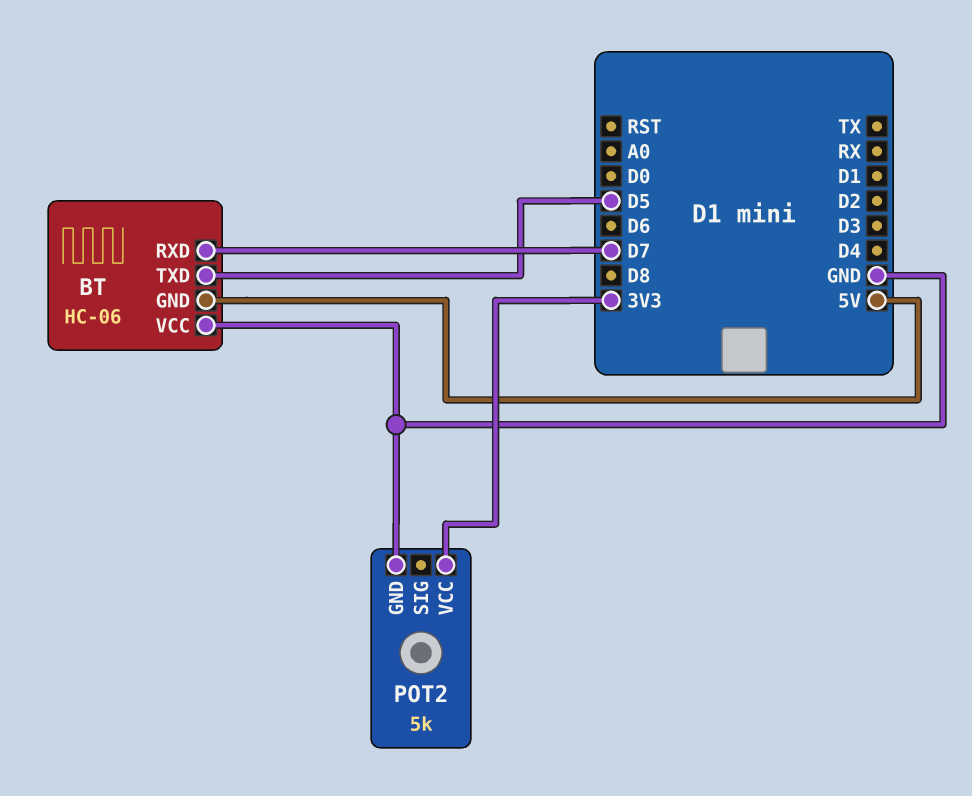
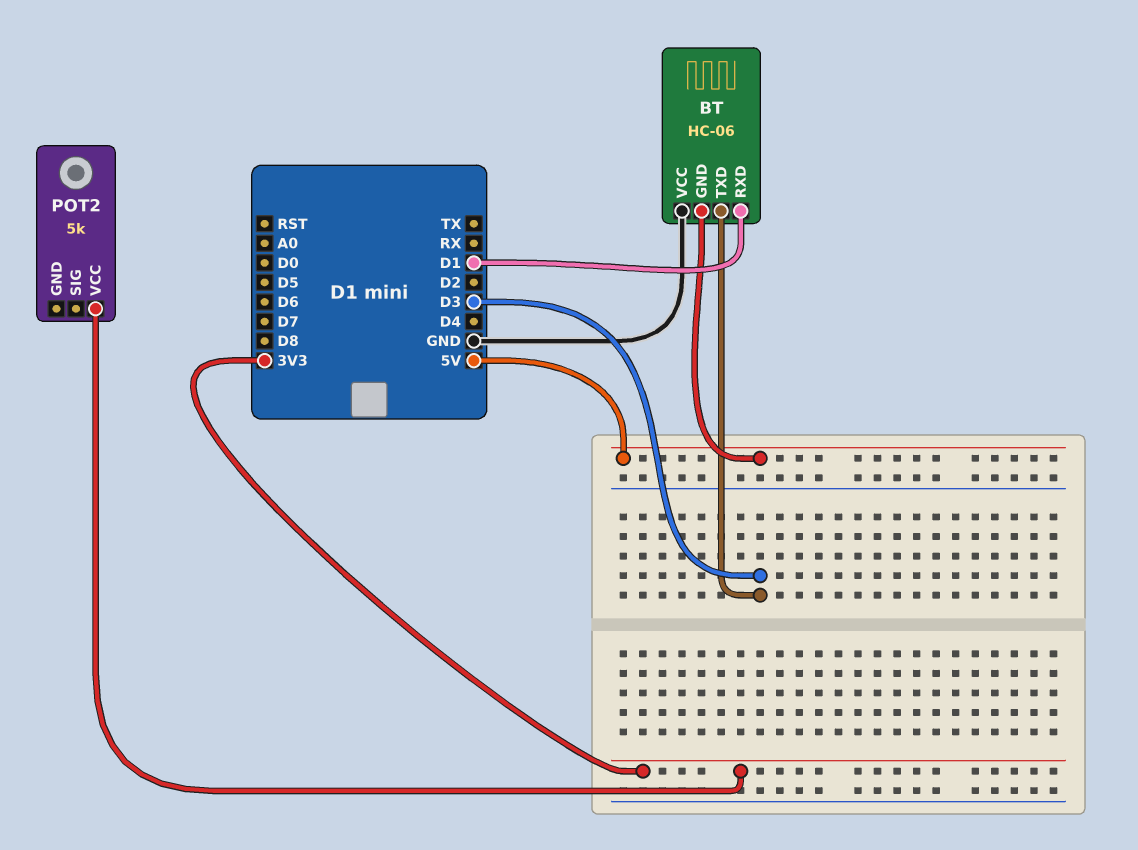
BT pin RXD: D7 -> D1
BT pin TXD: D5 -> D3
POT2 pin GND: GND -> none

